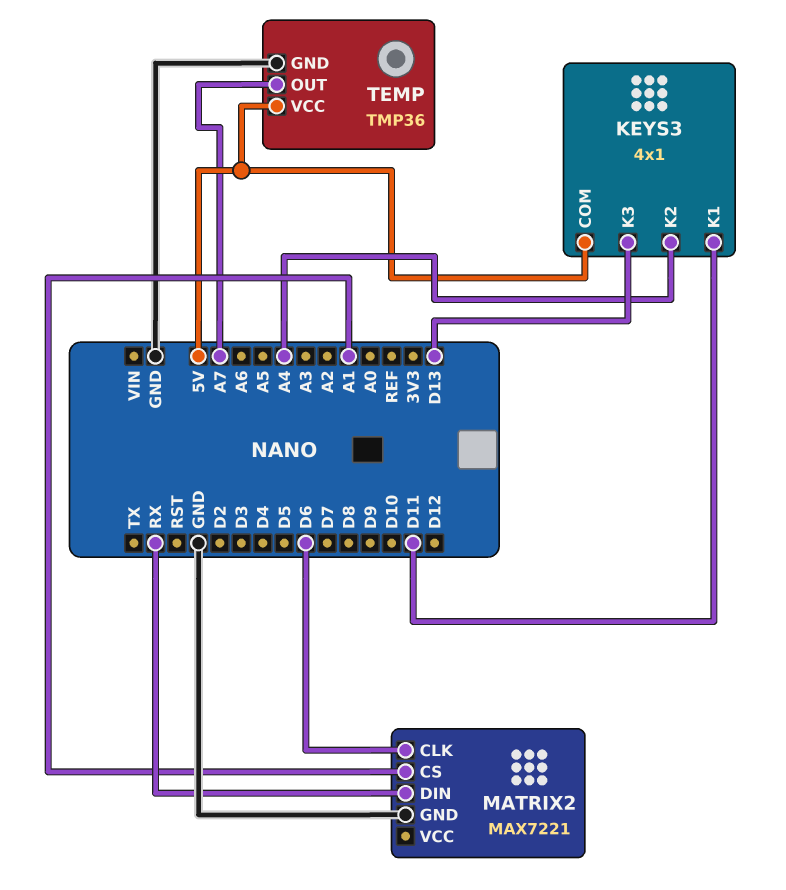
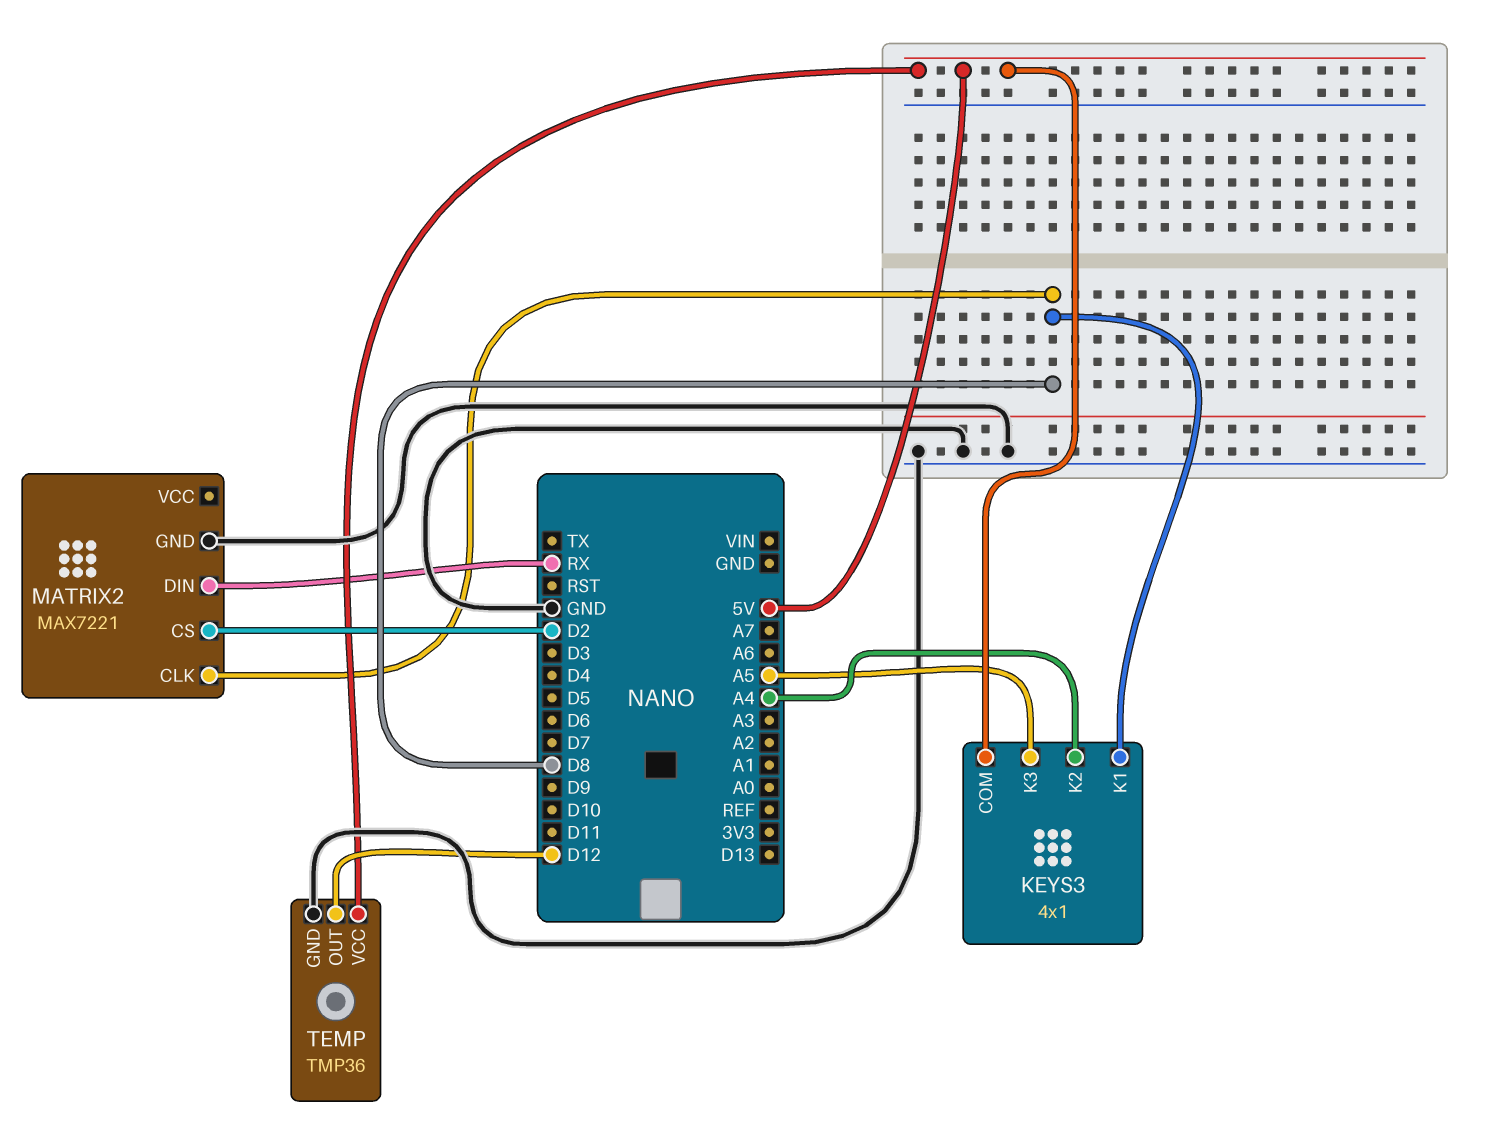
KEYS3 pin K1: D11 -> D8
KEYS3 pin K3: D13 -> A5
MATRIX2 pin CLK: D6 -> D8
MATRIX2 pin CS: A1 -> D2
TEMP pin OUT: A7 -> D12

